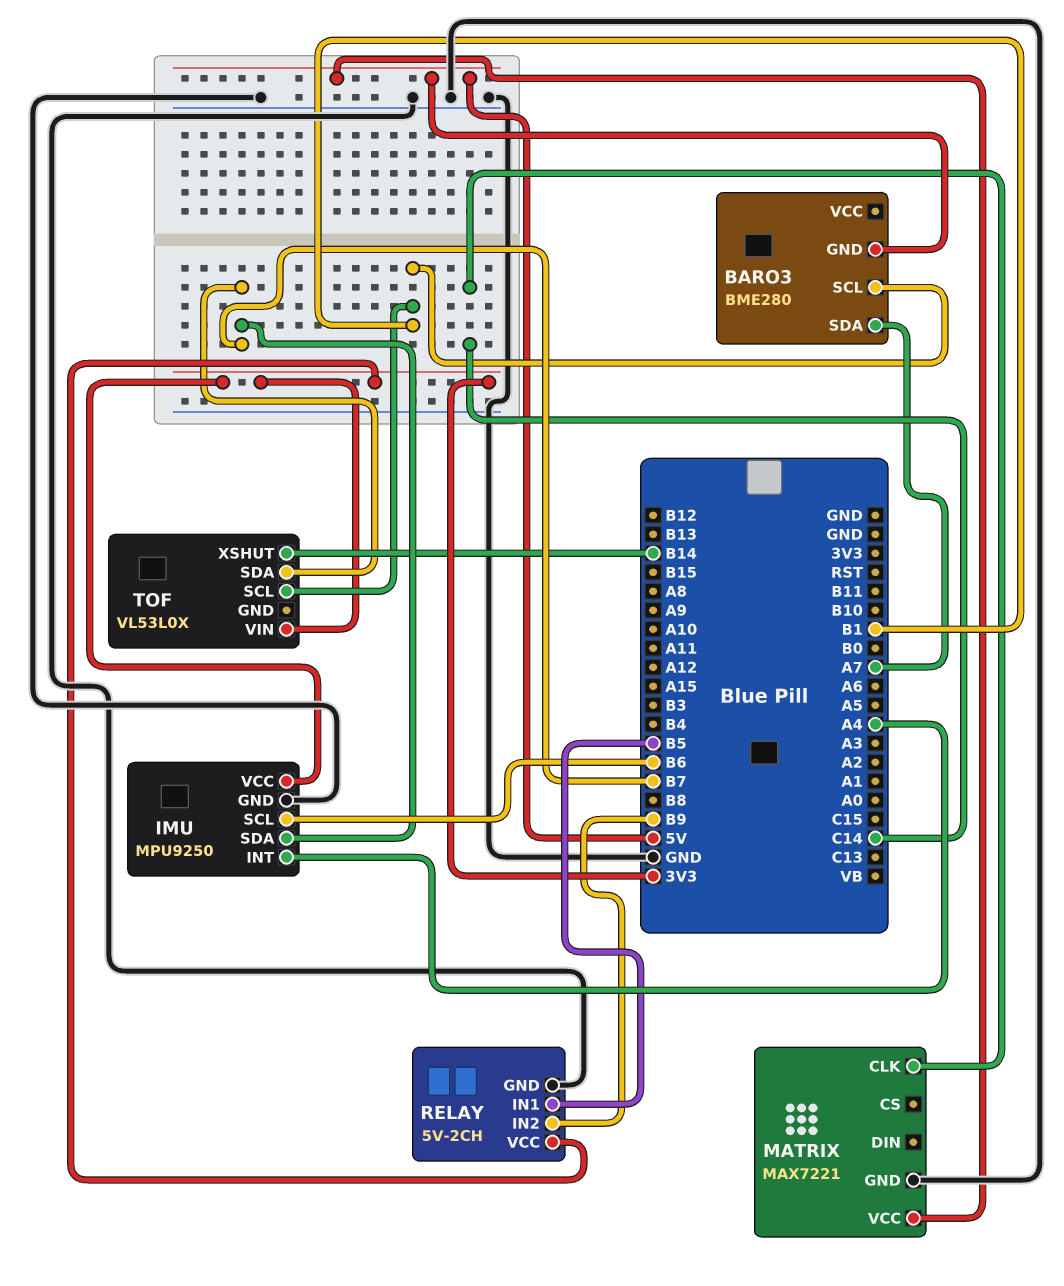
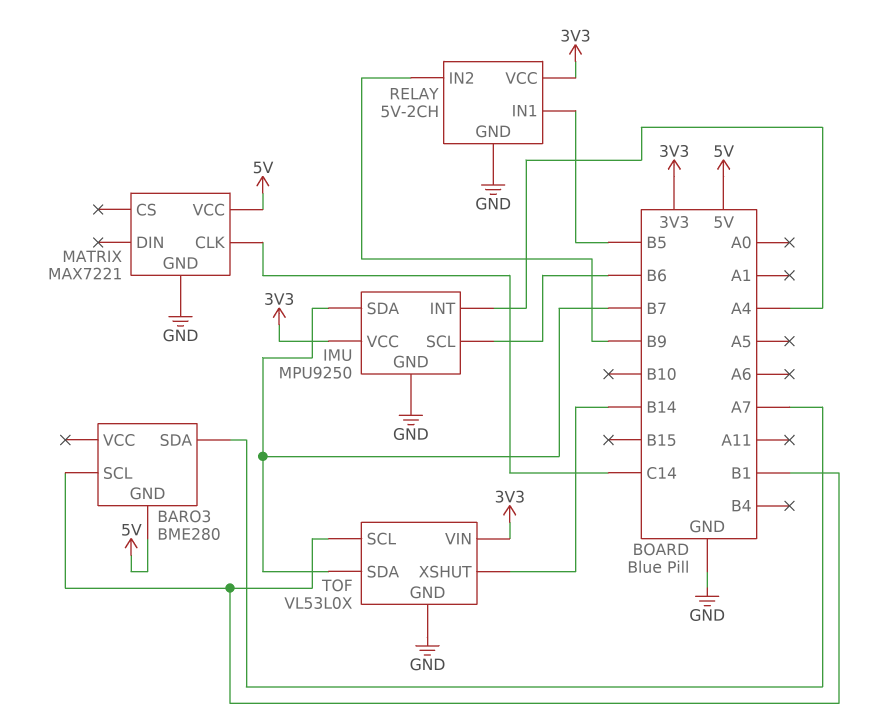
TOF pin GND: none -> GND

